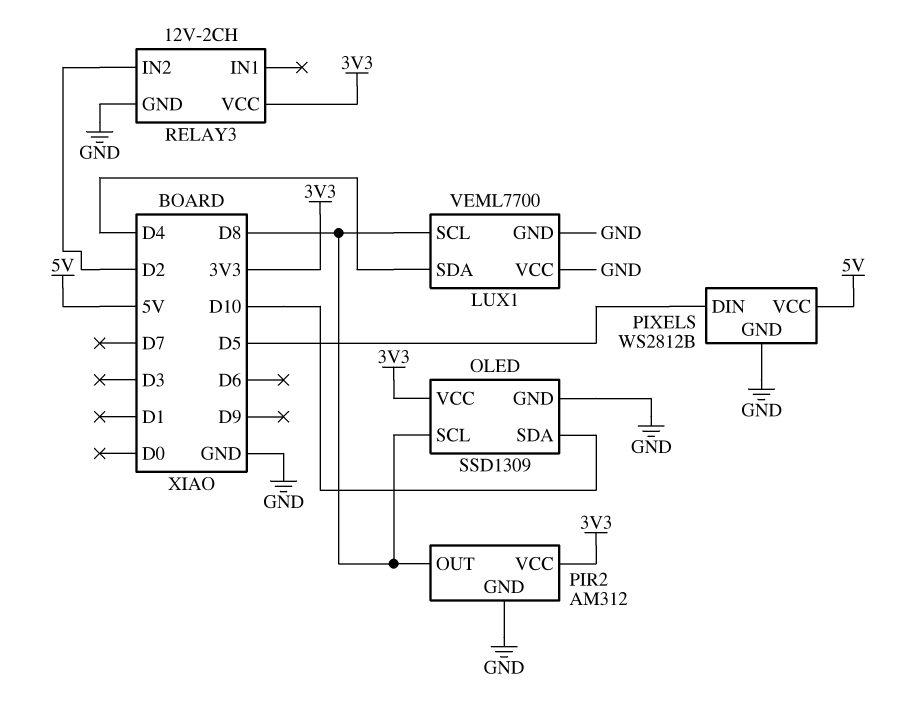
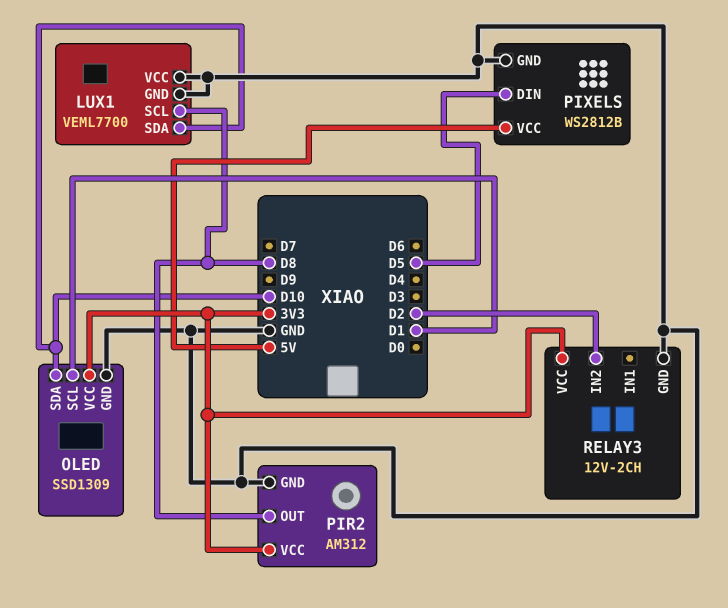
LUX1 pin SDA: D4 -> D10
OLED pin SCL: D8 -> D1

